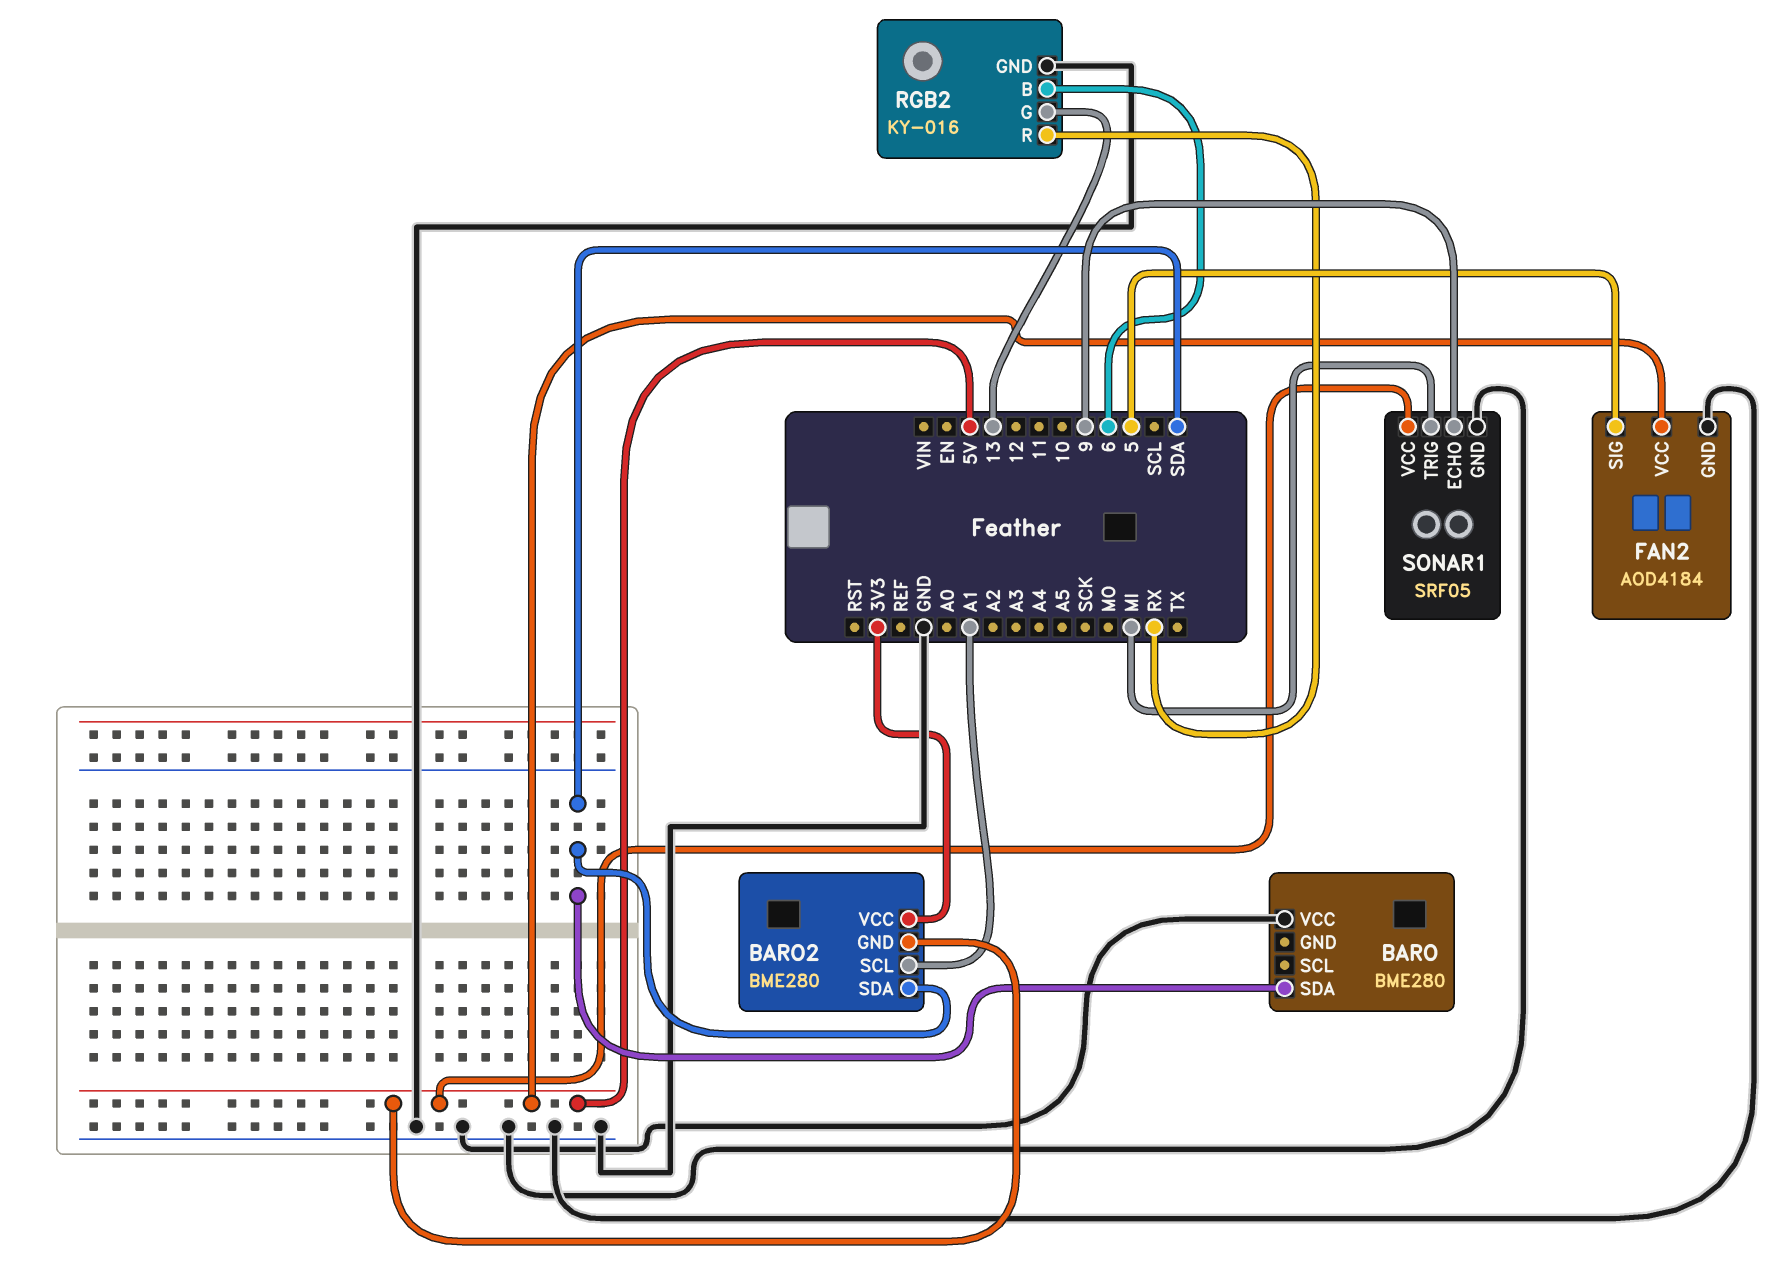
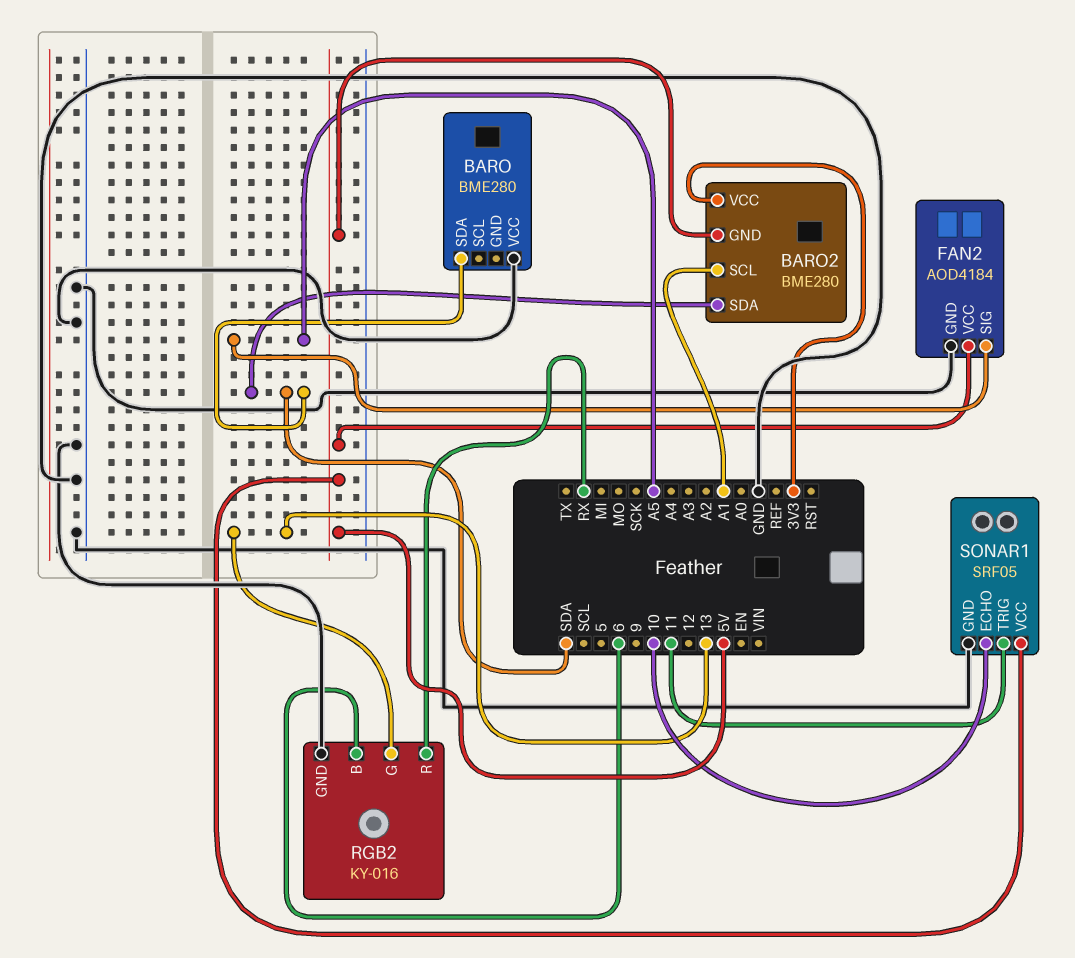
FAN2 pin SIG: 5 -> A5
SONAR1 pin ECHO: 9 -> 10
SONAR1 pin TRIG: MI -> 11

